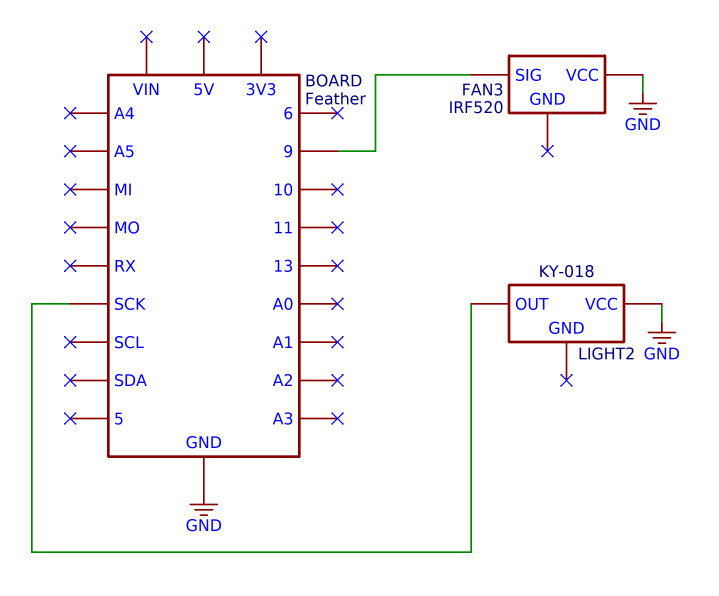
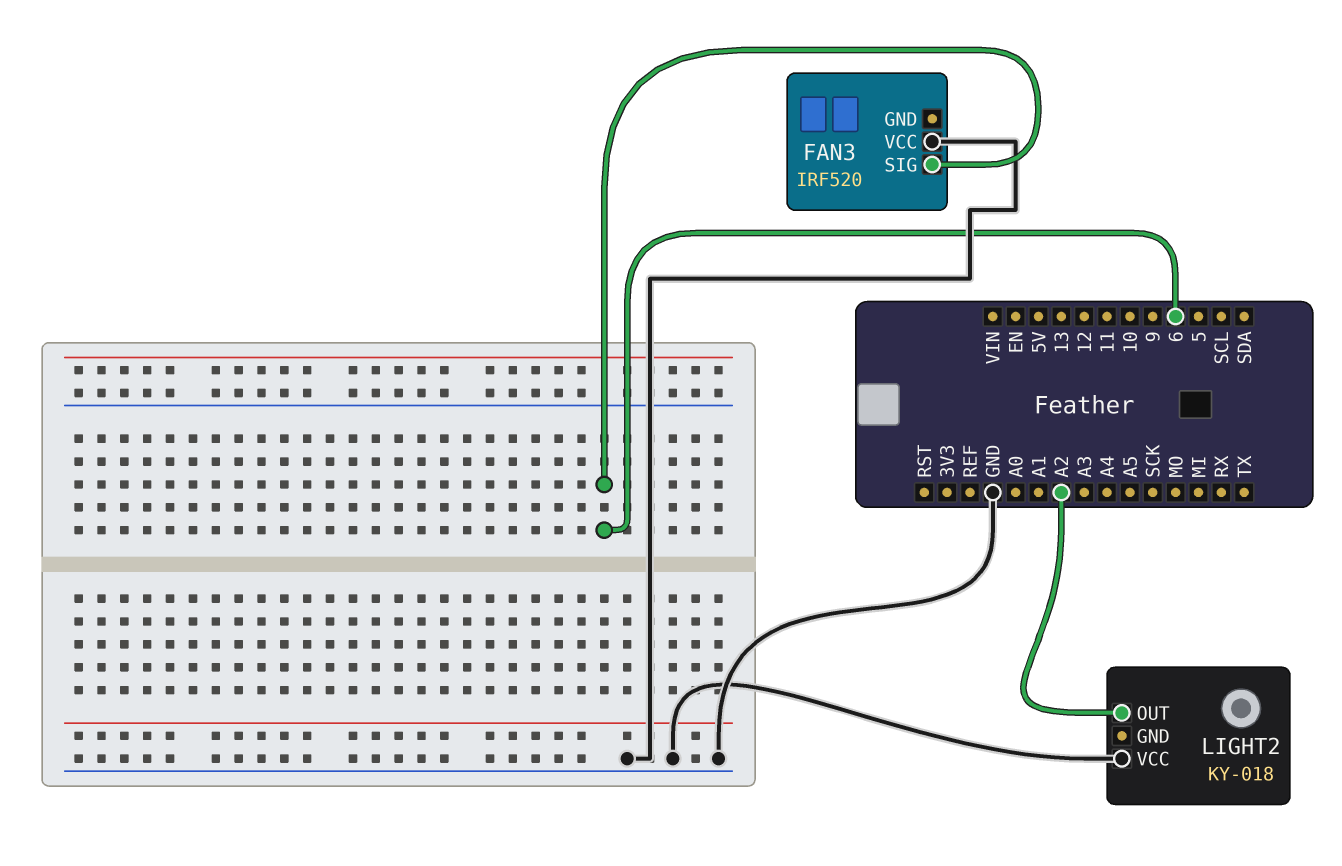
FAN3 pin SIG: 9 -> 6
LIGHT2 pin OUT: SCK -> A2

